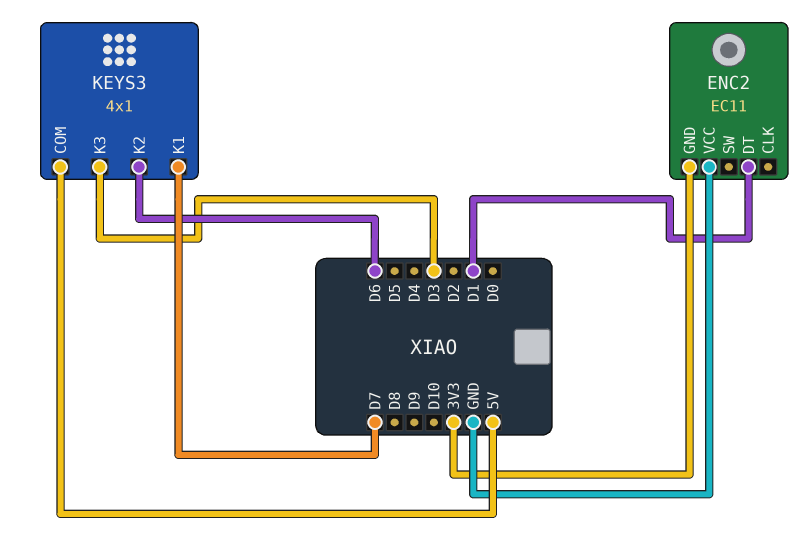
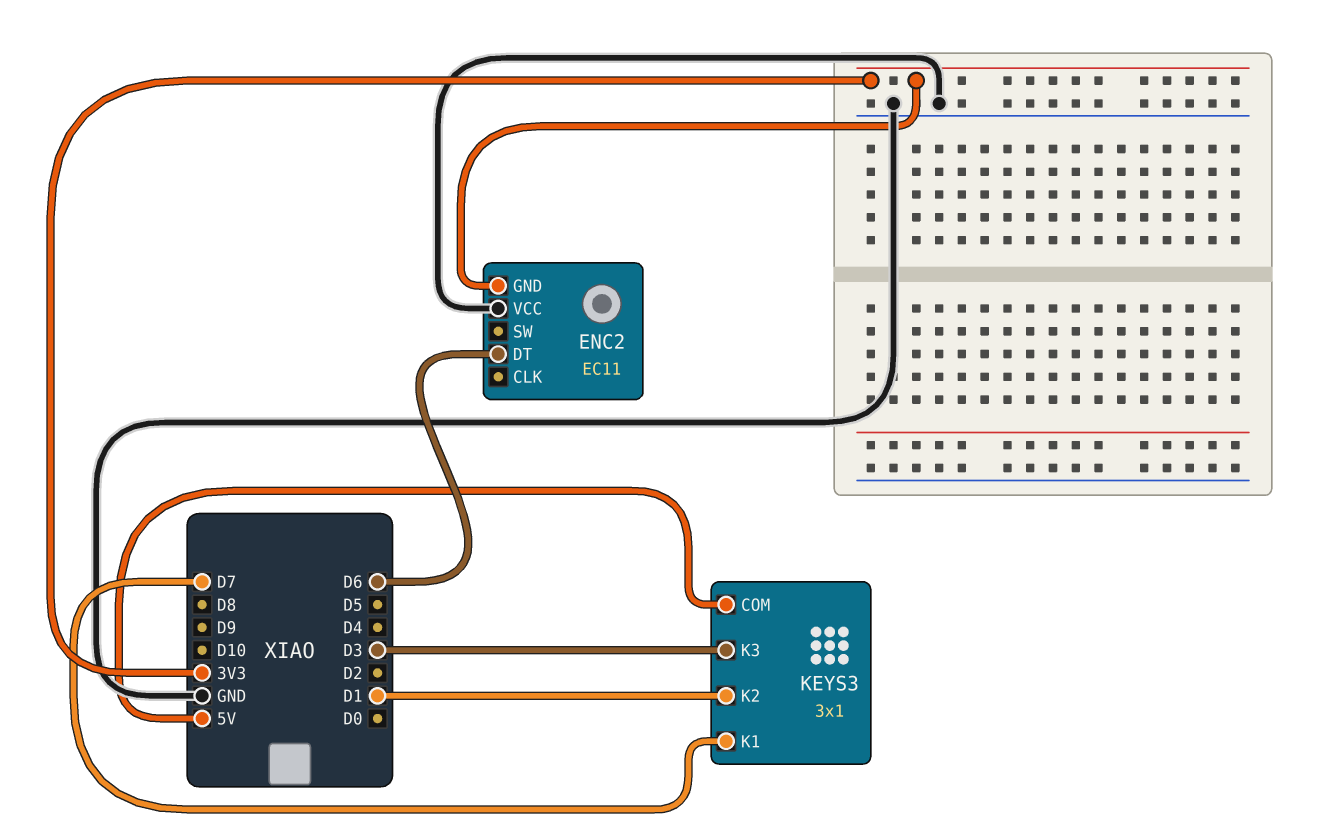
ENC2 pin DT: D1 -> D6
KEYS3: 4x1 -> 3x1
KEYS3 pin K2: D6 -> D1

